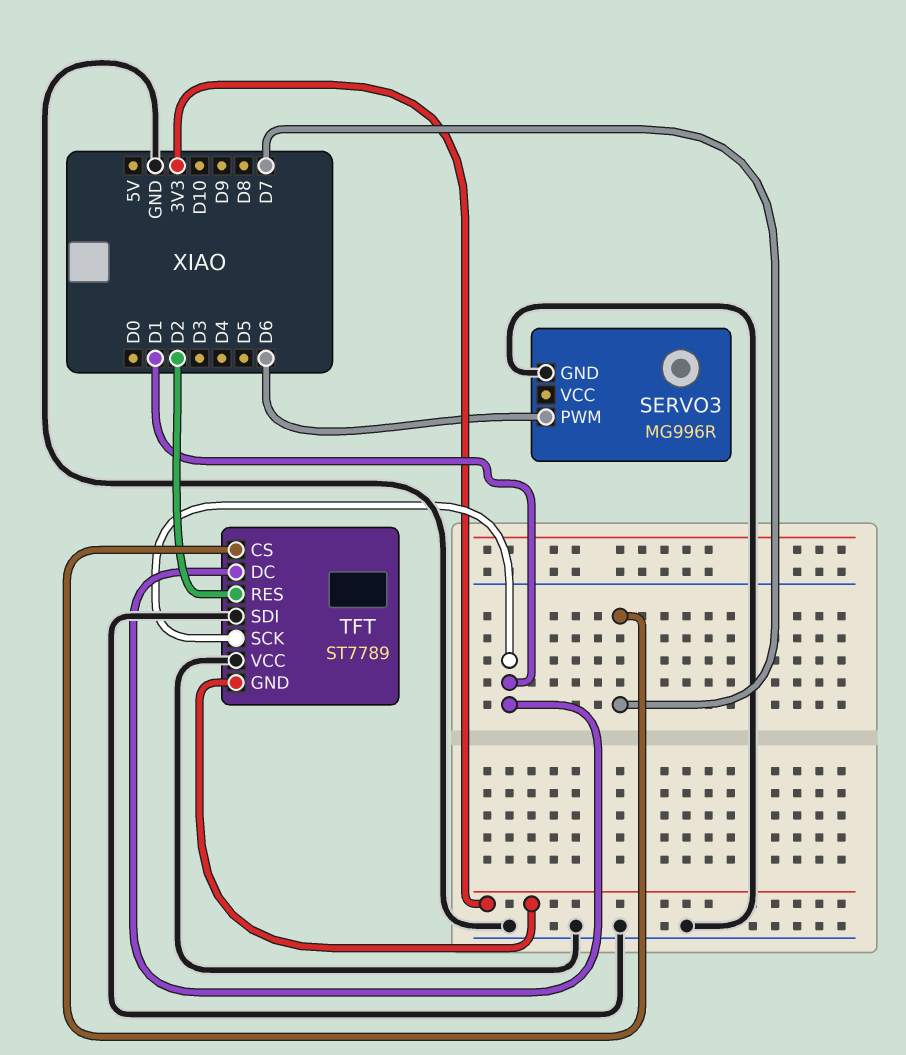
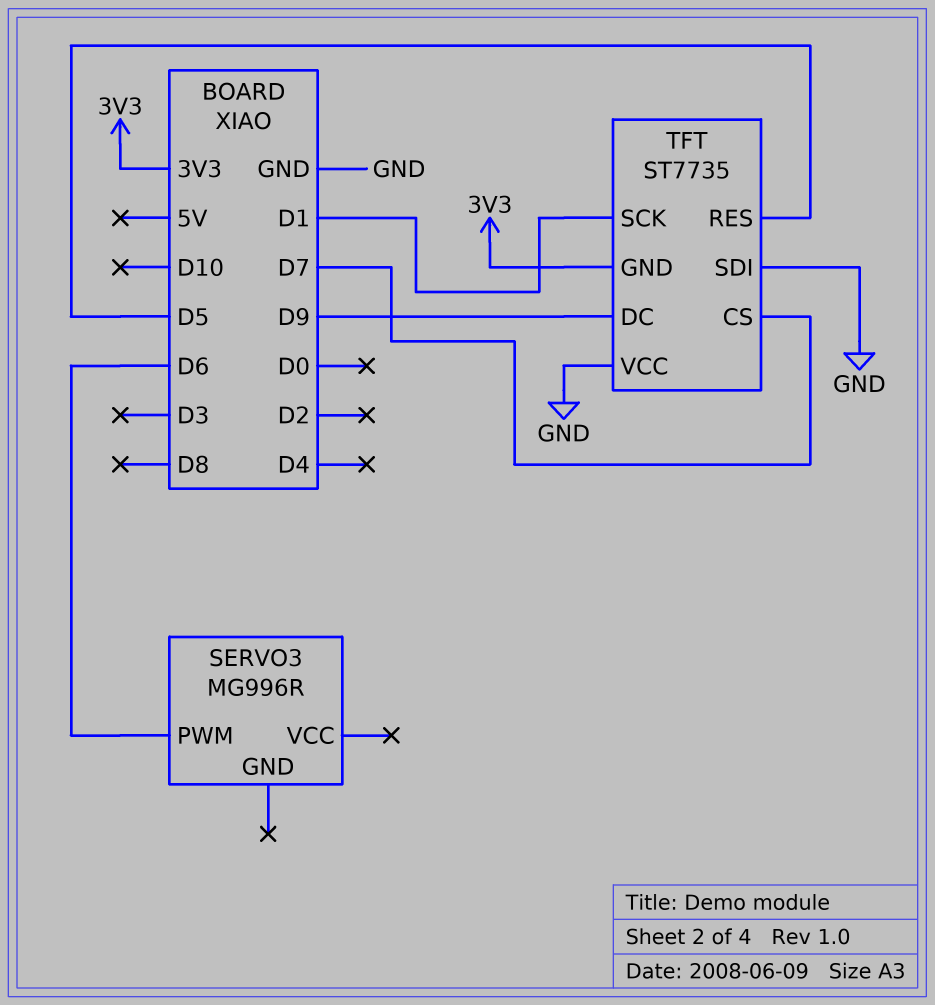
SERVO3 pin GND: GND -> none
TFT: ST7789 -> ST7735
TFT pin DC: D1 -> D9
TFT pin RES: D2 -> D5

